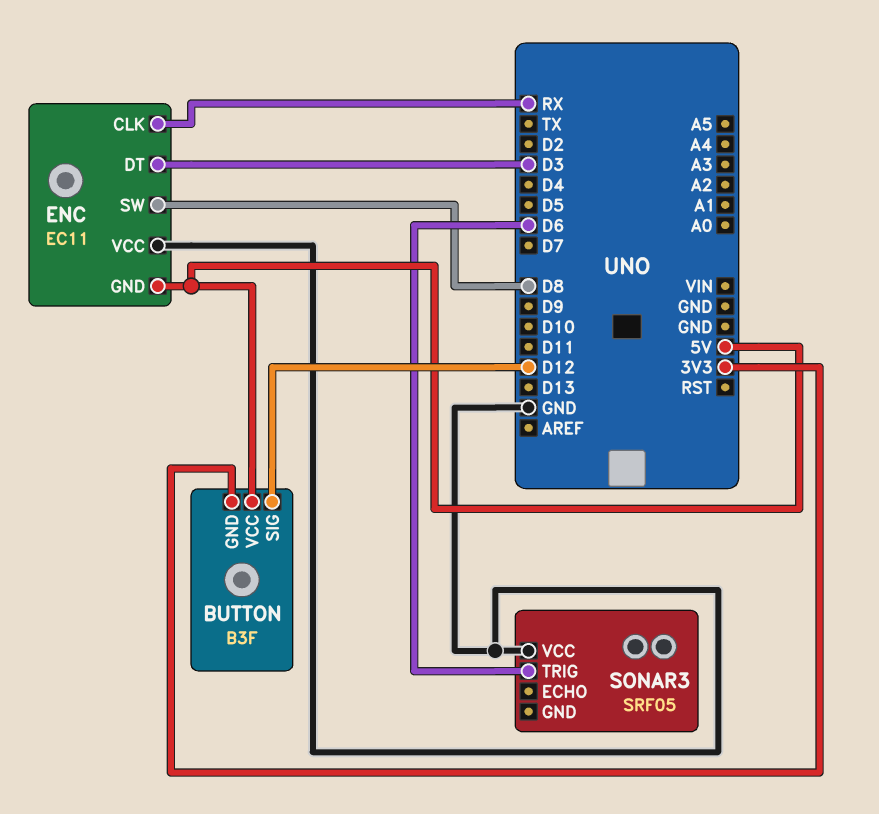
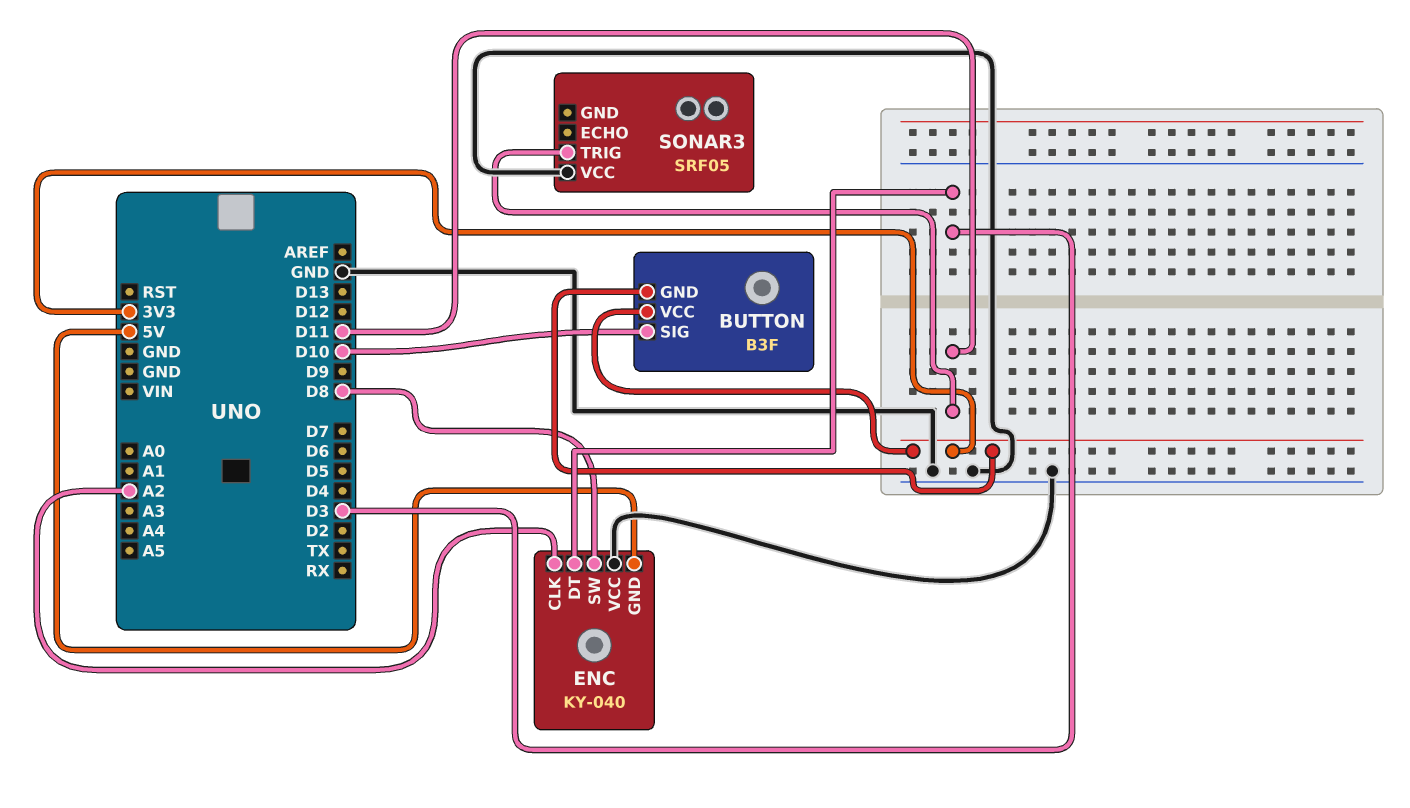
BUTTON pin SIG: D12 -> D10
BUTTON pin VCC: 5V -> 3V3
ENC: EC11 -> KY-040
ENC pin CLK: RX -> A2
SONAR3 pin TRIG: D6 -> D11

